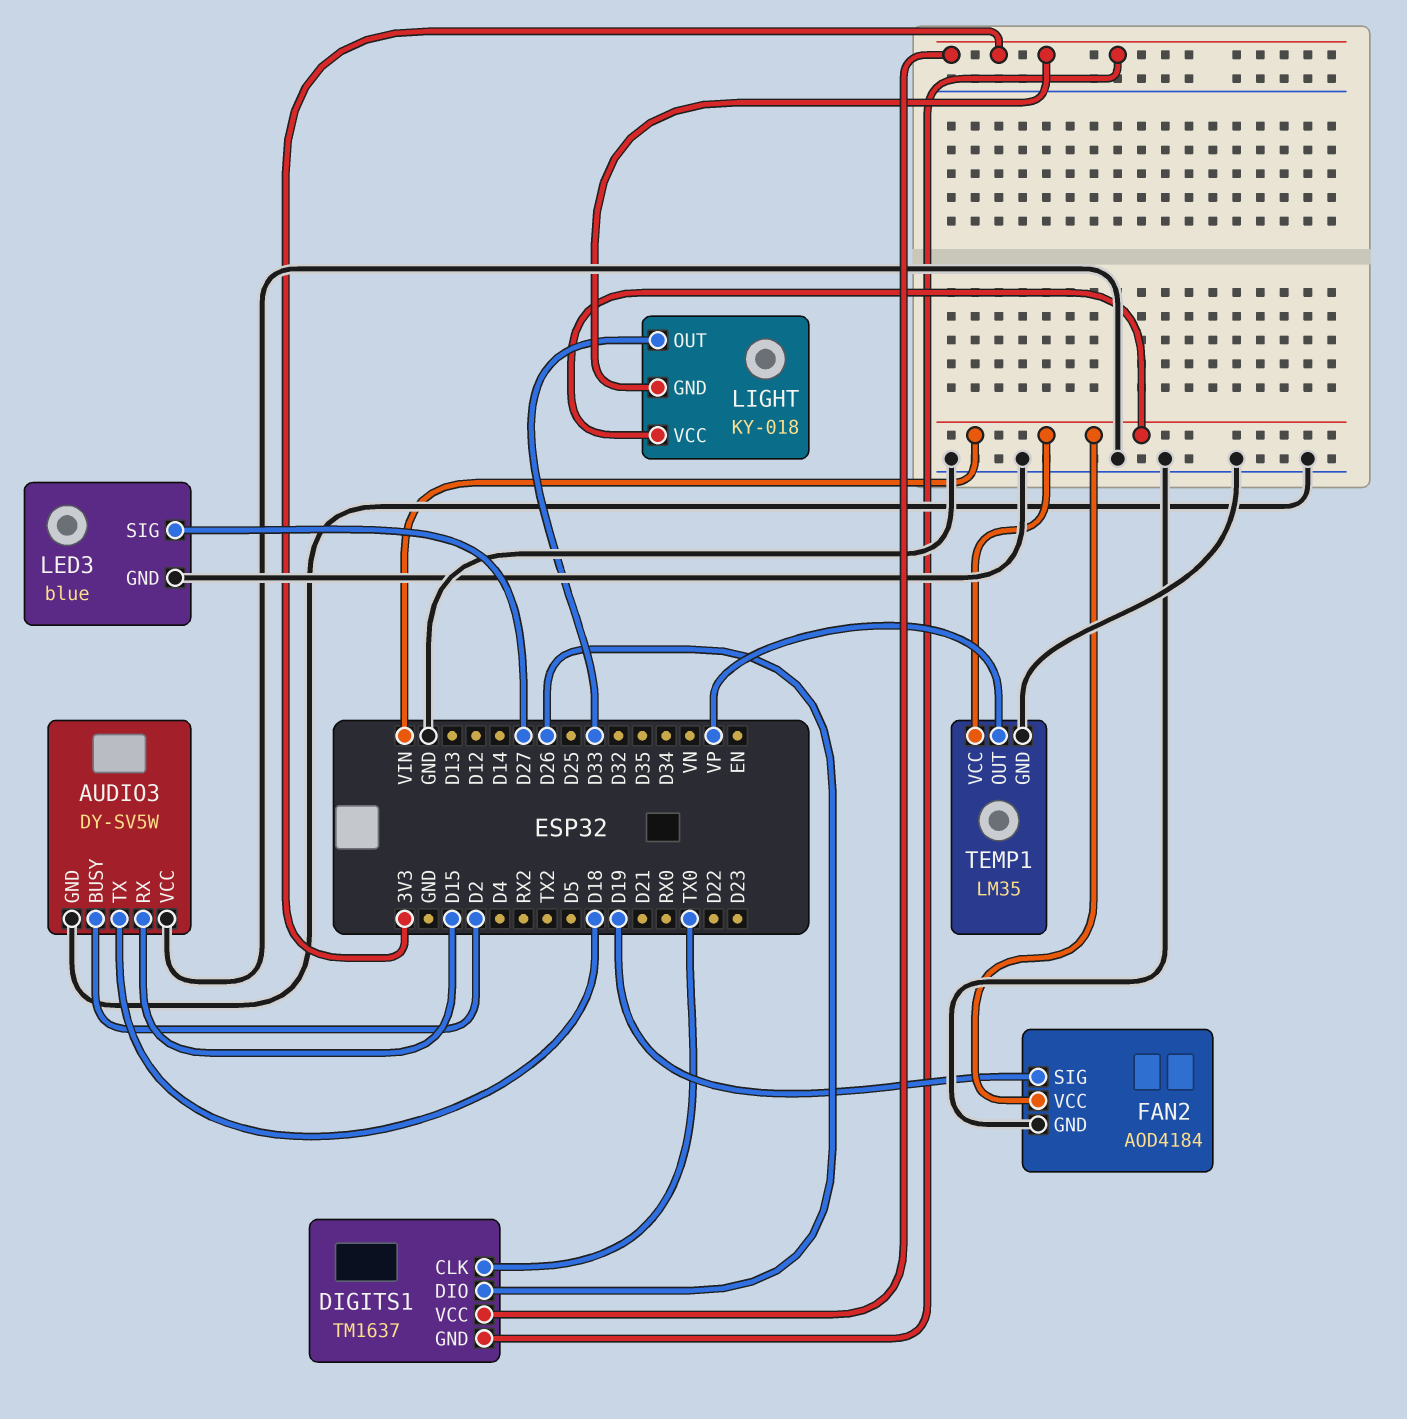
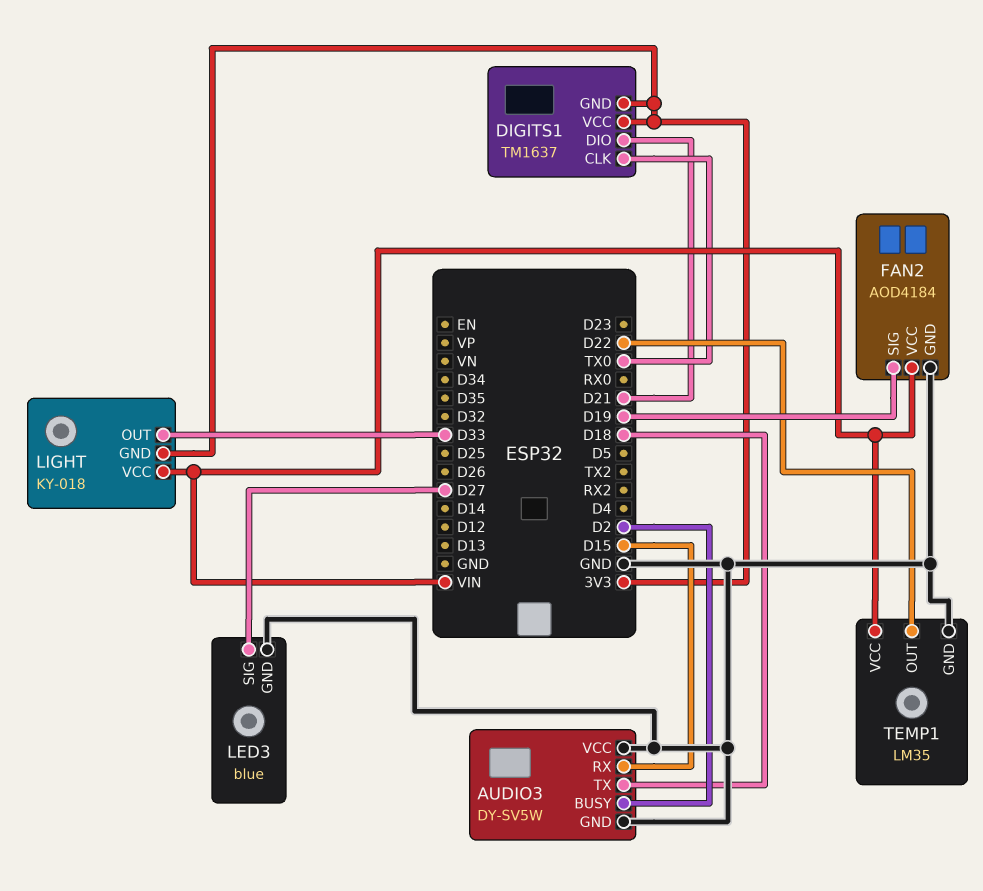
DIGITS1 pin DIO: D26 -> D21
TEMP1 pin OUT: VP -> D22

